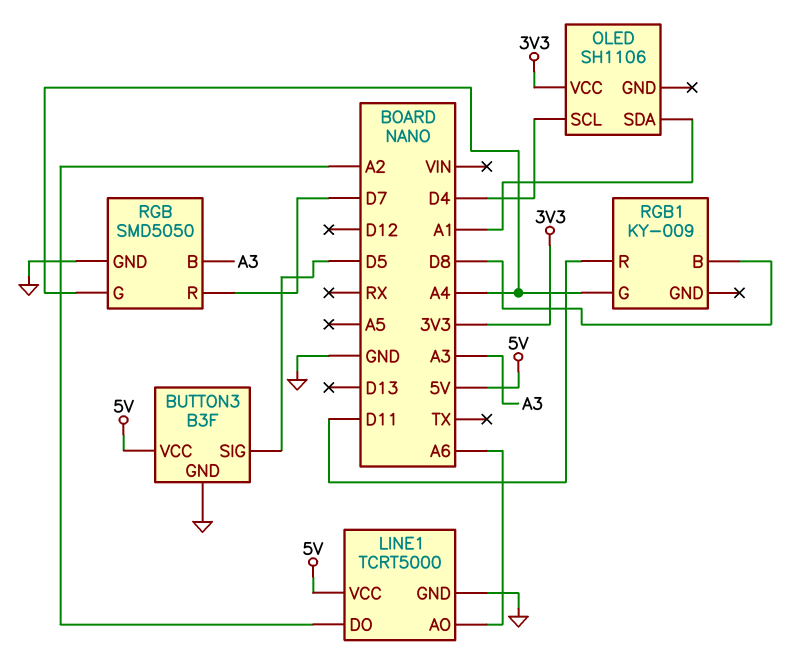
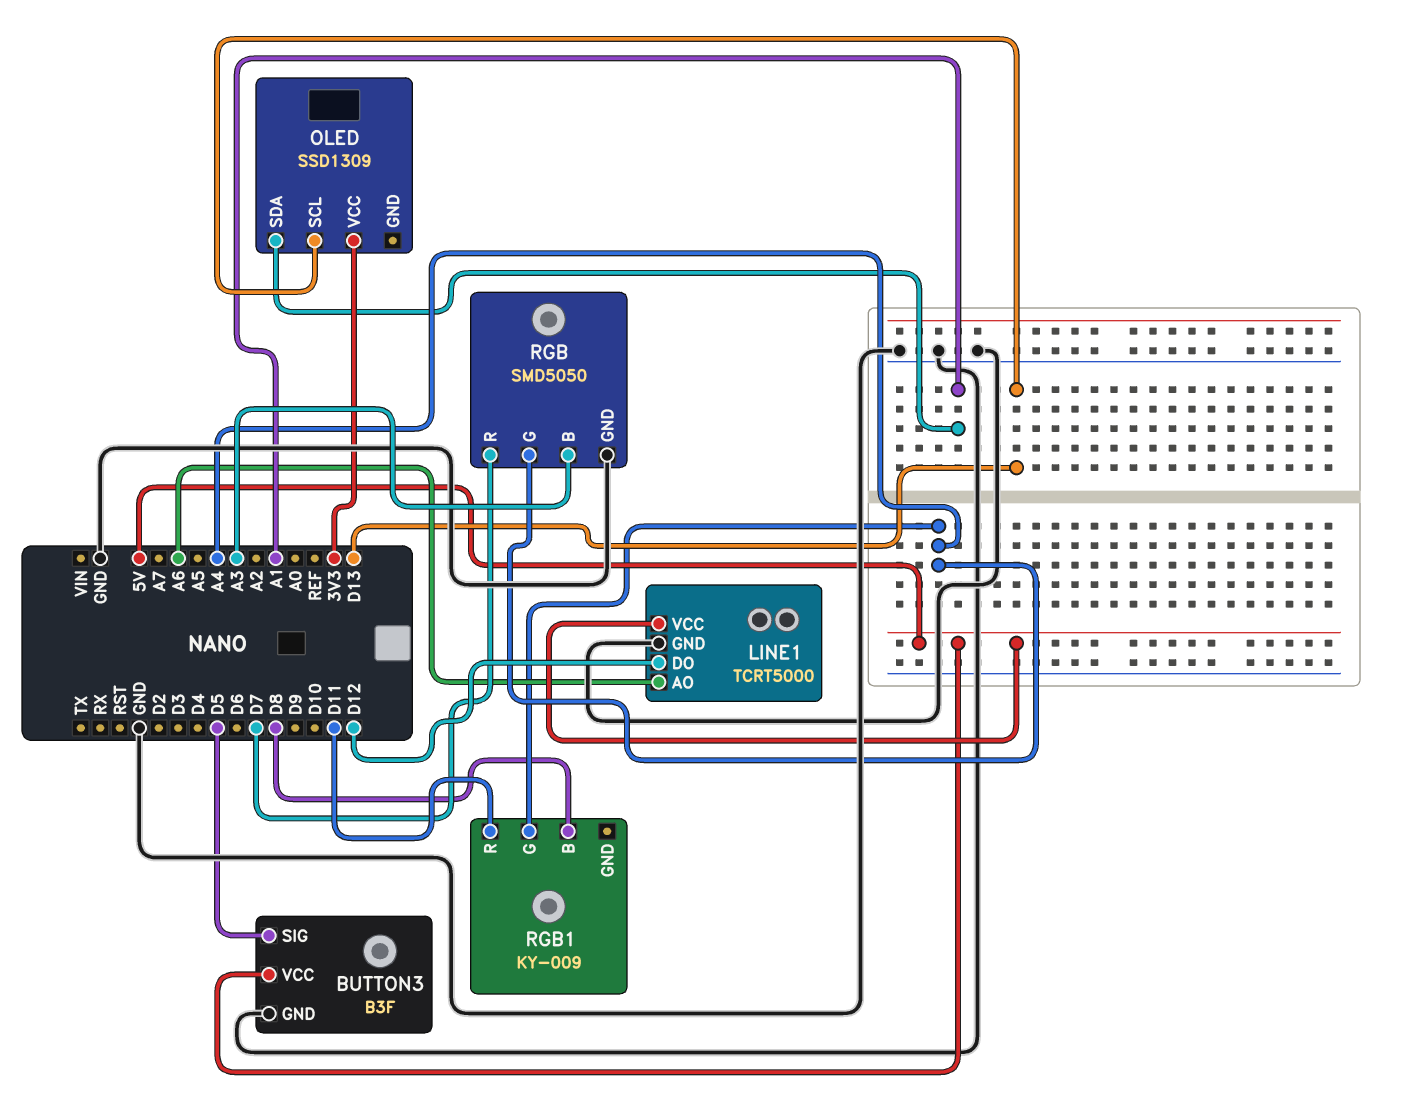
LINE1 pin DO: A2 -> D12
OLED: SH1106 -> SSD1309
OLED pin SCL: D4 -> D13

